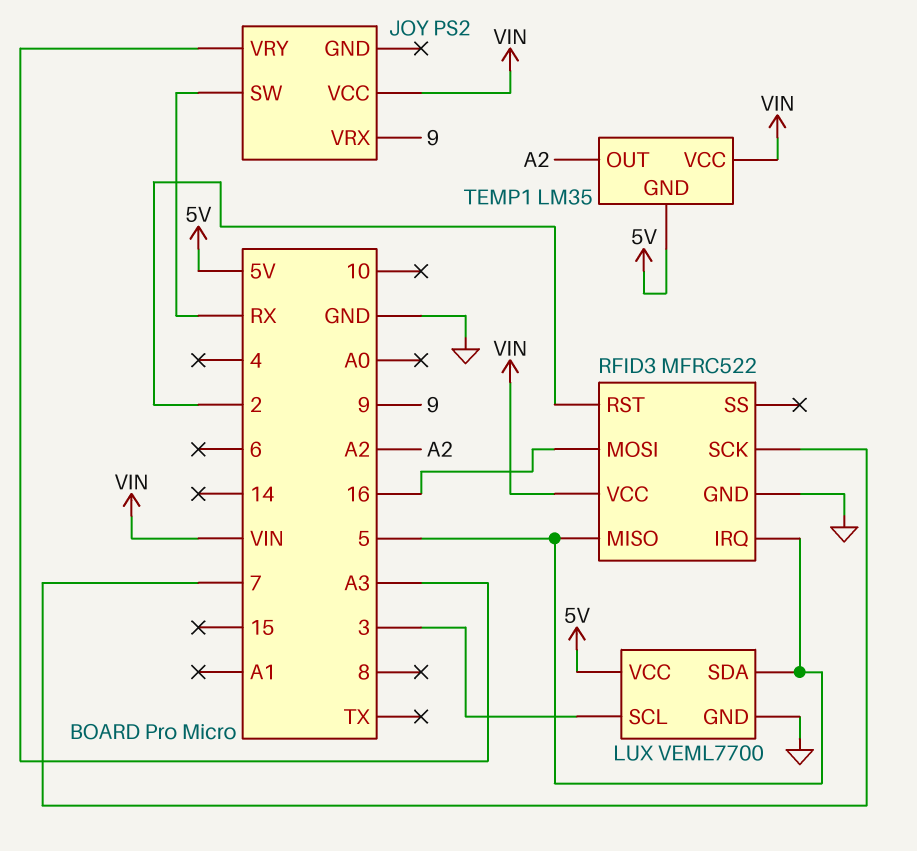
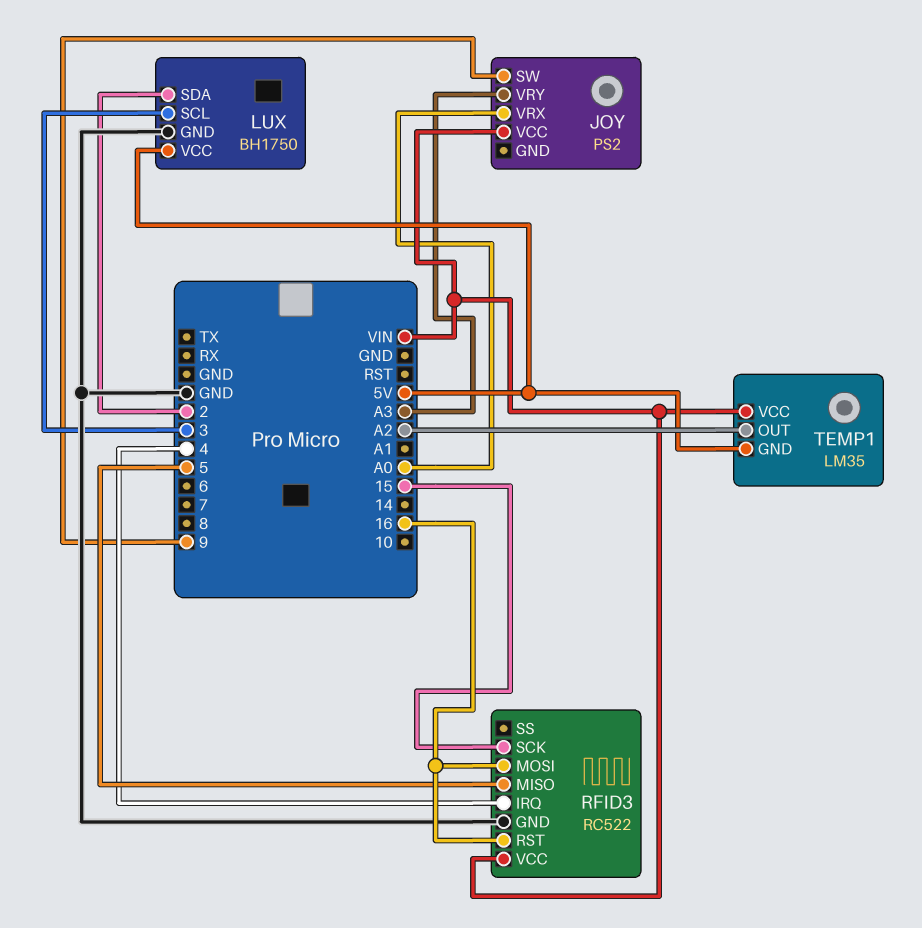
JOY pin SW: RX -> 9
JOY pin VRX: 9 -> A0
LUX: VEML7700 -> BH1750
LUX pin SDA: 5 -> 2
RFID3: MFRC522 -> RC522
RFID3 pin IRQ: 5 -> 4
RFID3 pin RST: 2 -> 16
RFID3 pin SCK: 7 -> 15

